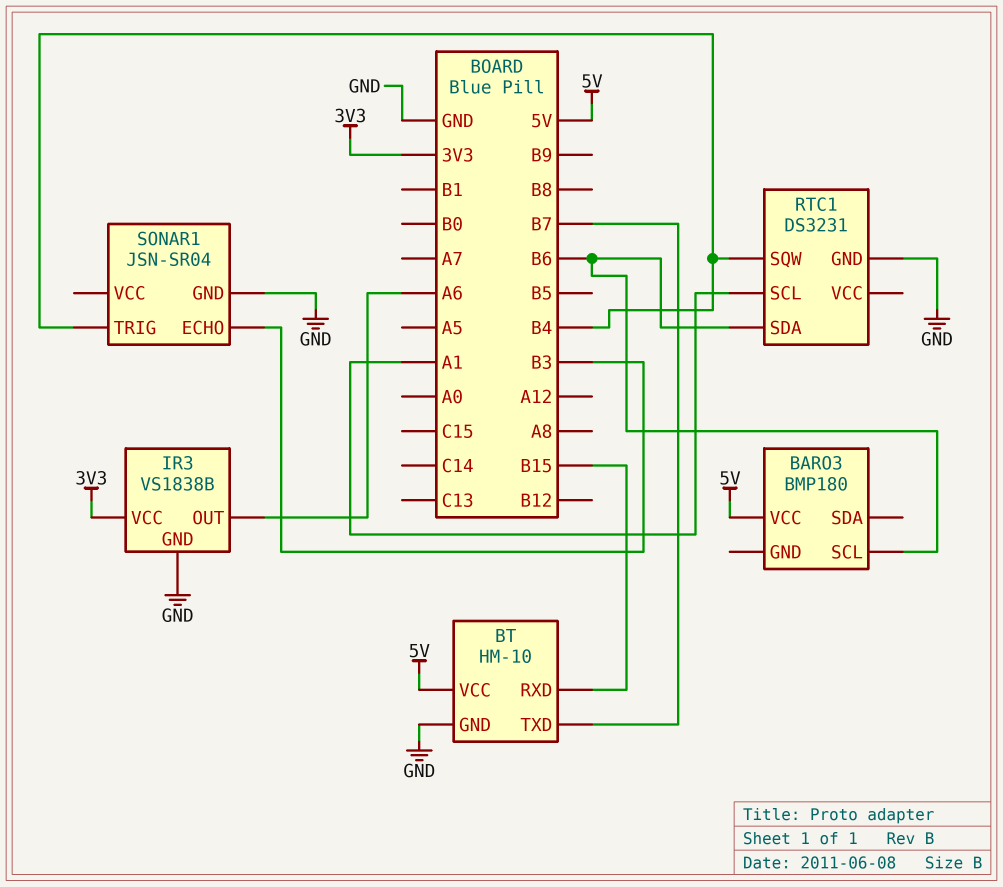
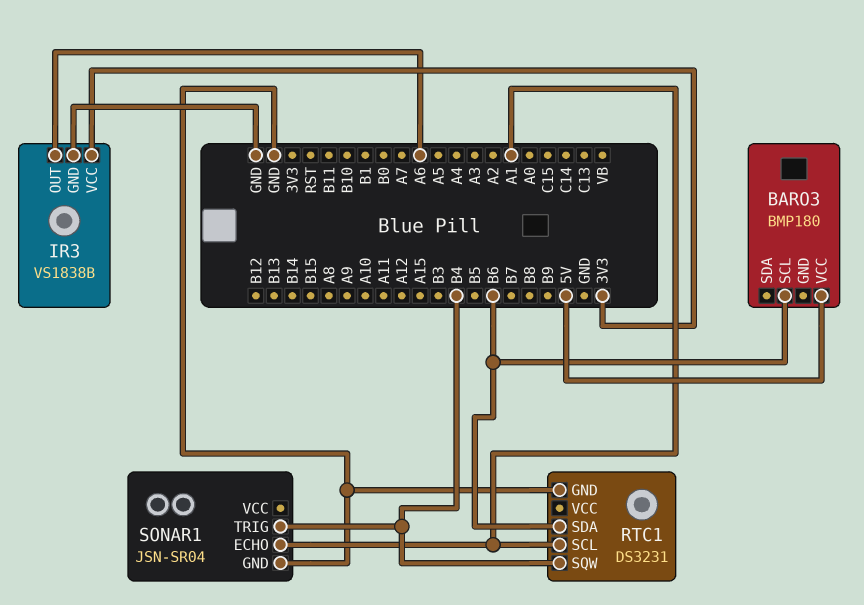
BT: HM-10 -> none
BT pin GND: GND -> none
BT pin RXD: B15 -> none
BT pin TXD: B7 -> none
BT pin VCC: 5V -> none
SONAR1 pin ECHO: B3 -> A1

